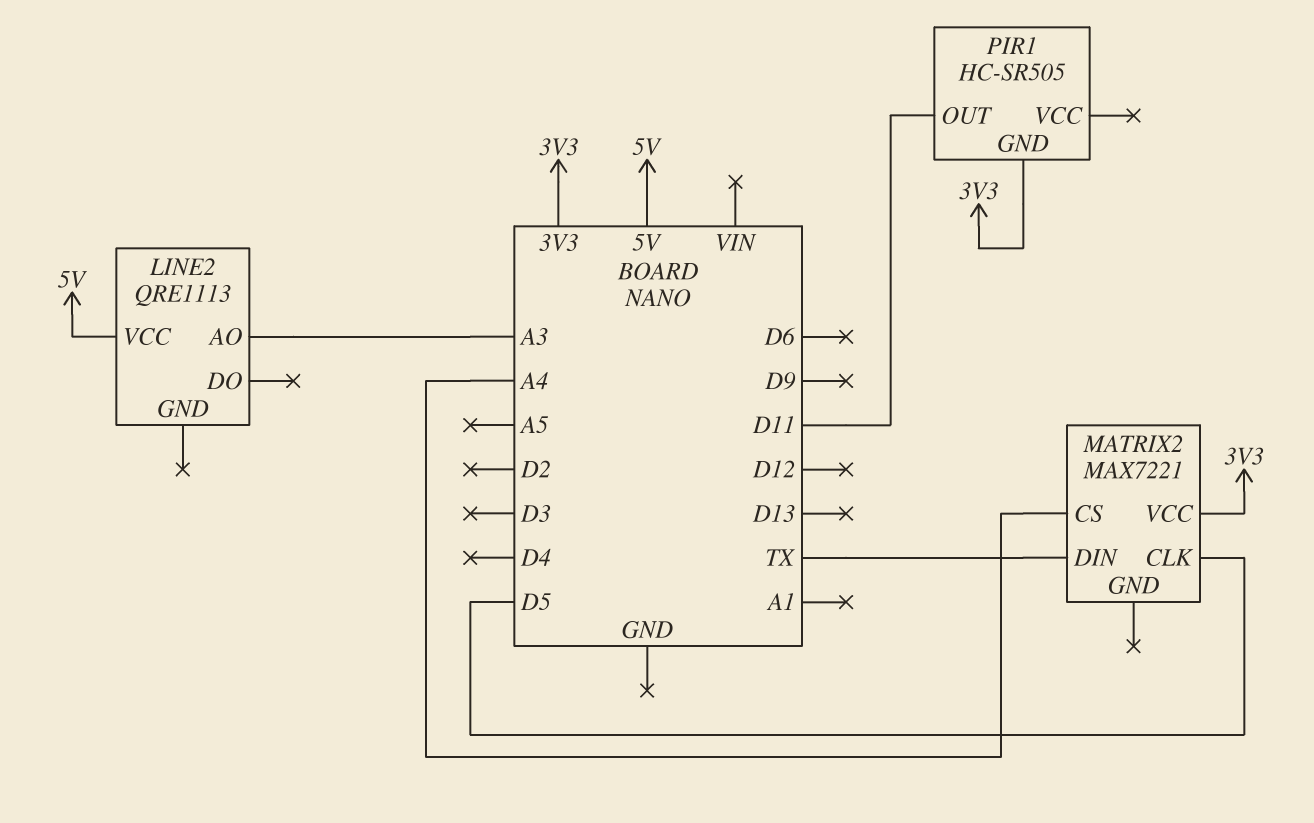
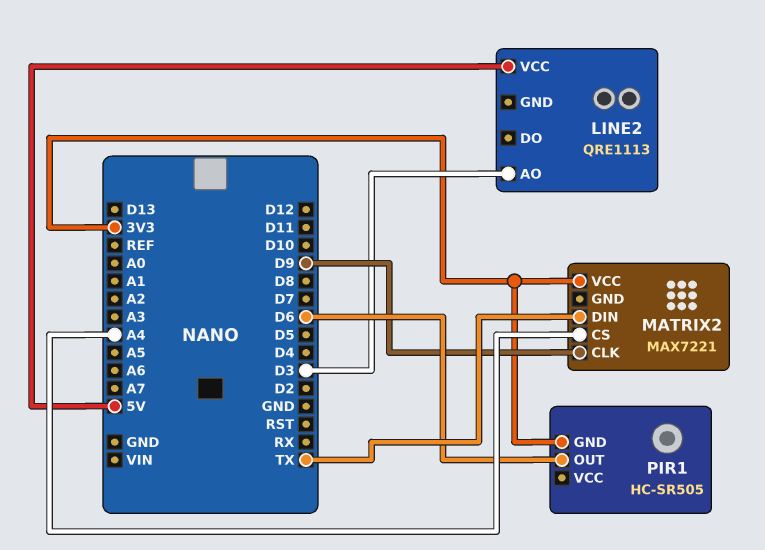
LINE2 pin AO: A3 -> D3
MATRIX2 pin CLK: D5 -> D9
PIR1 pin OUT: D11 -> D6

